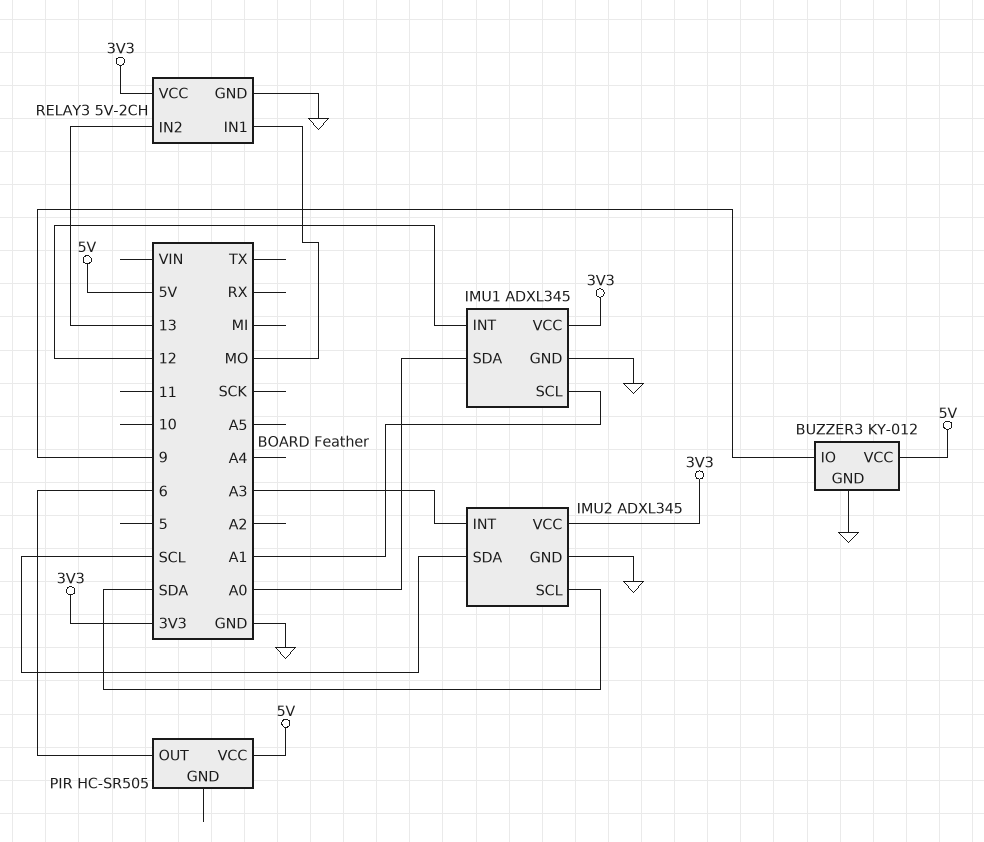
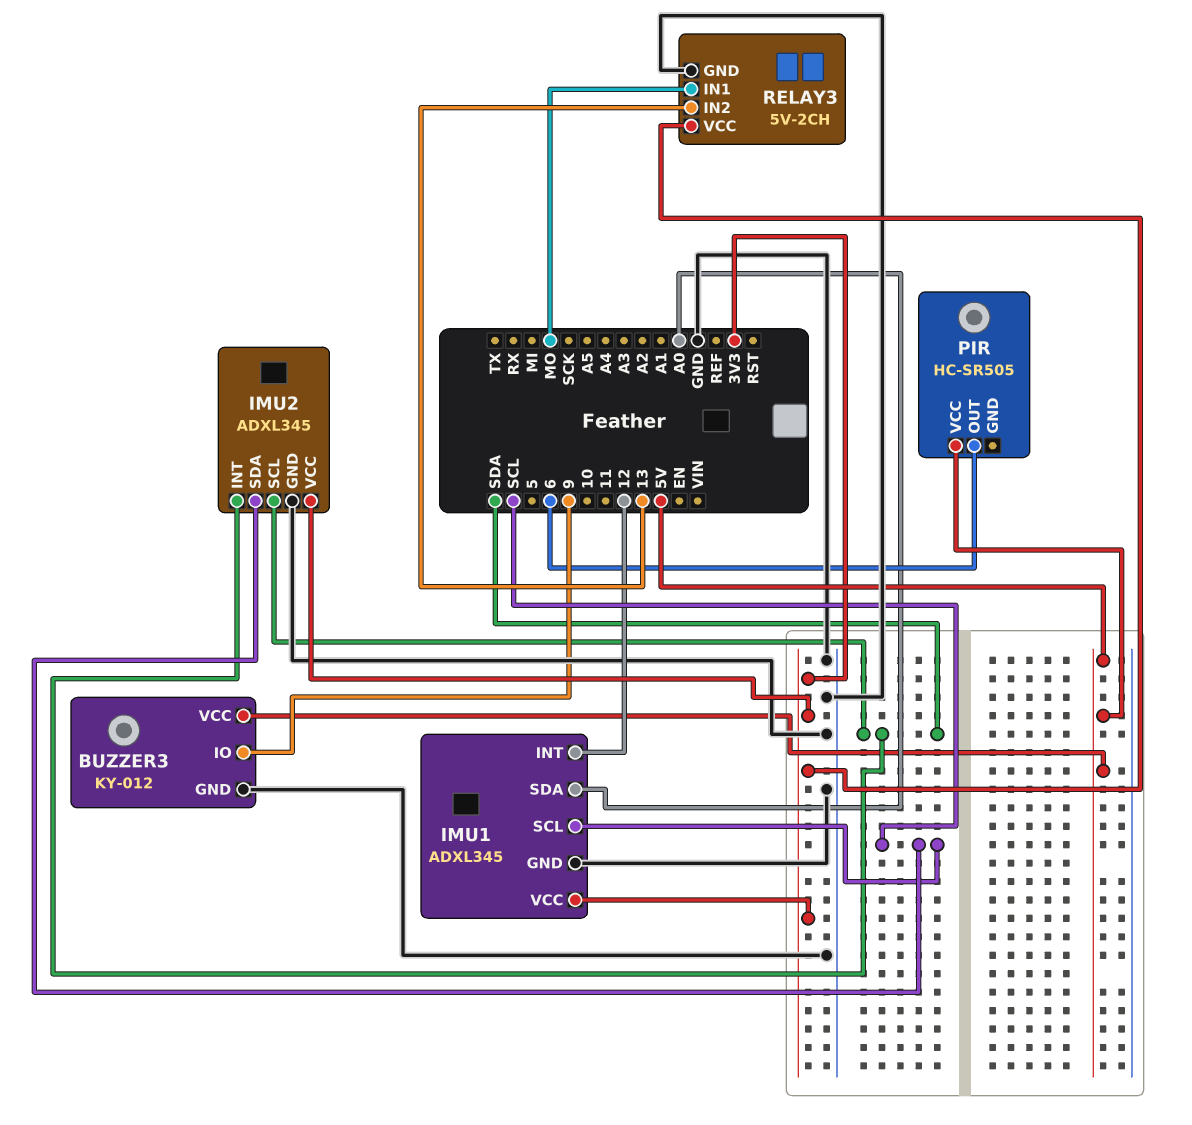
IMU1 pin SCL: A1 -> SCL
IMU2 pin INT: A3 -> SDA

